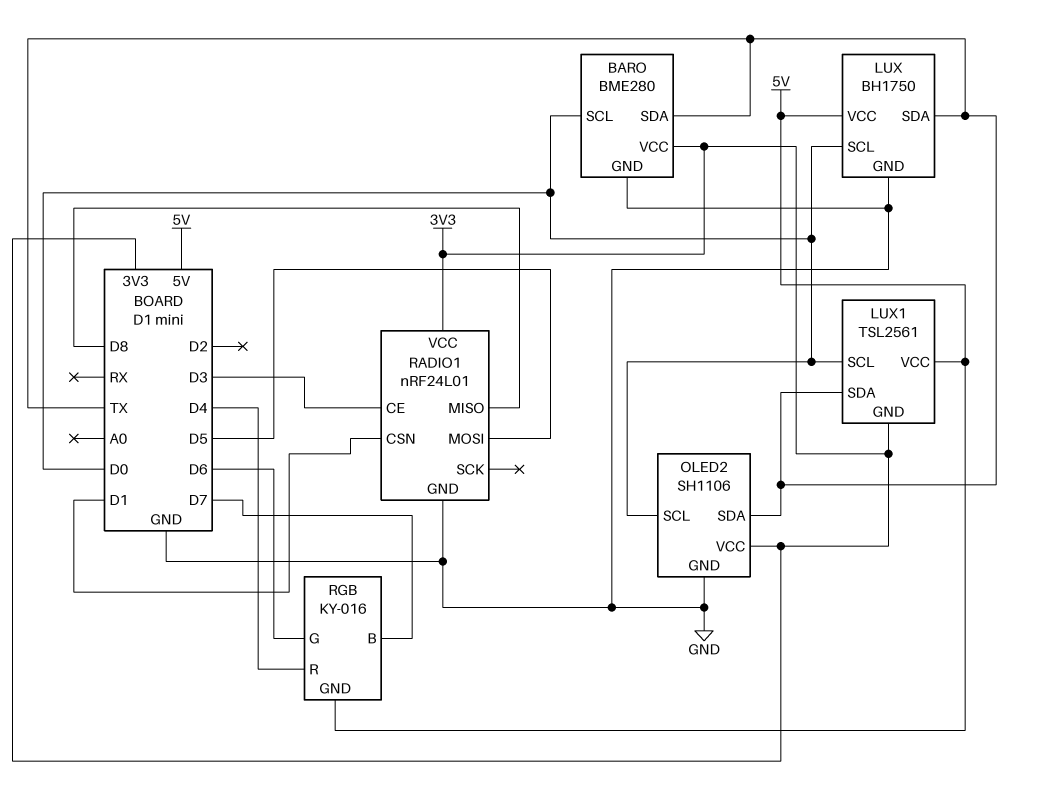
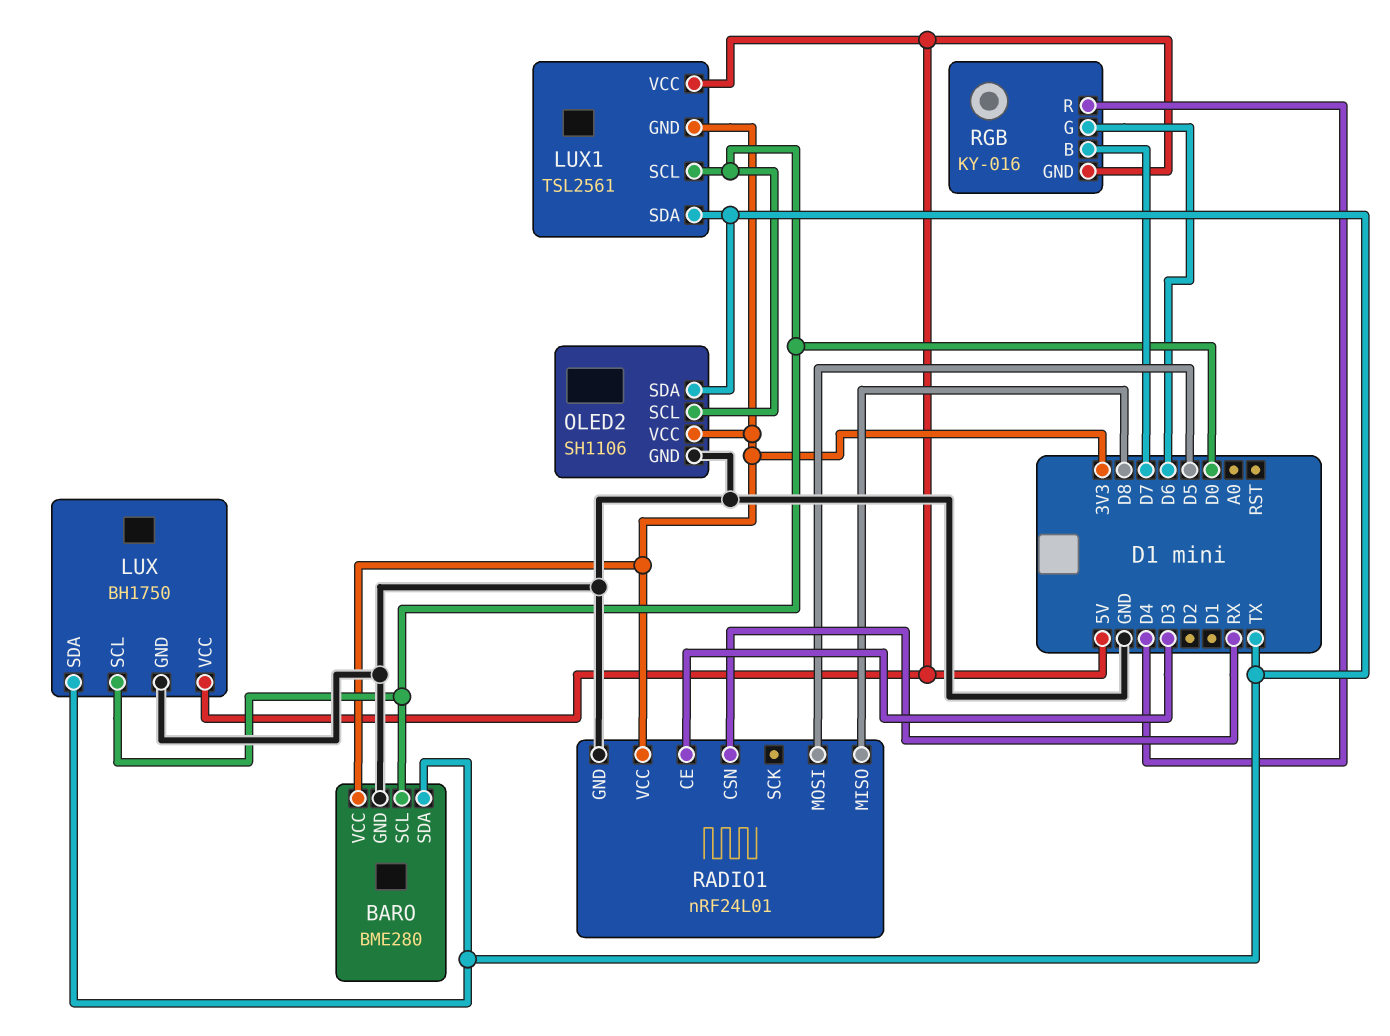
RADIO1 pin CSN: D1 -> RX

